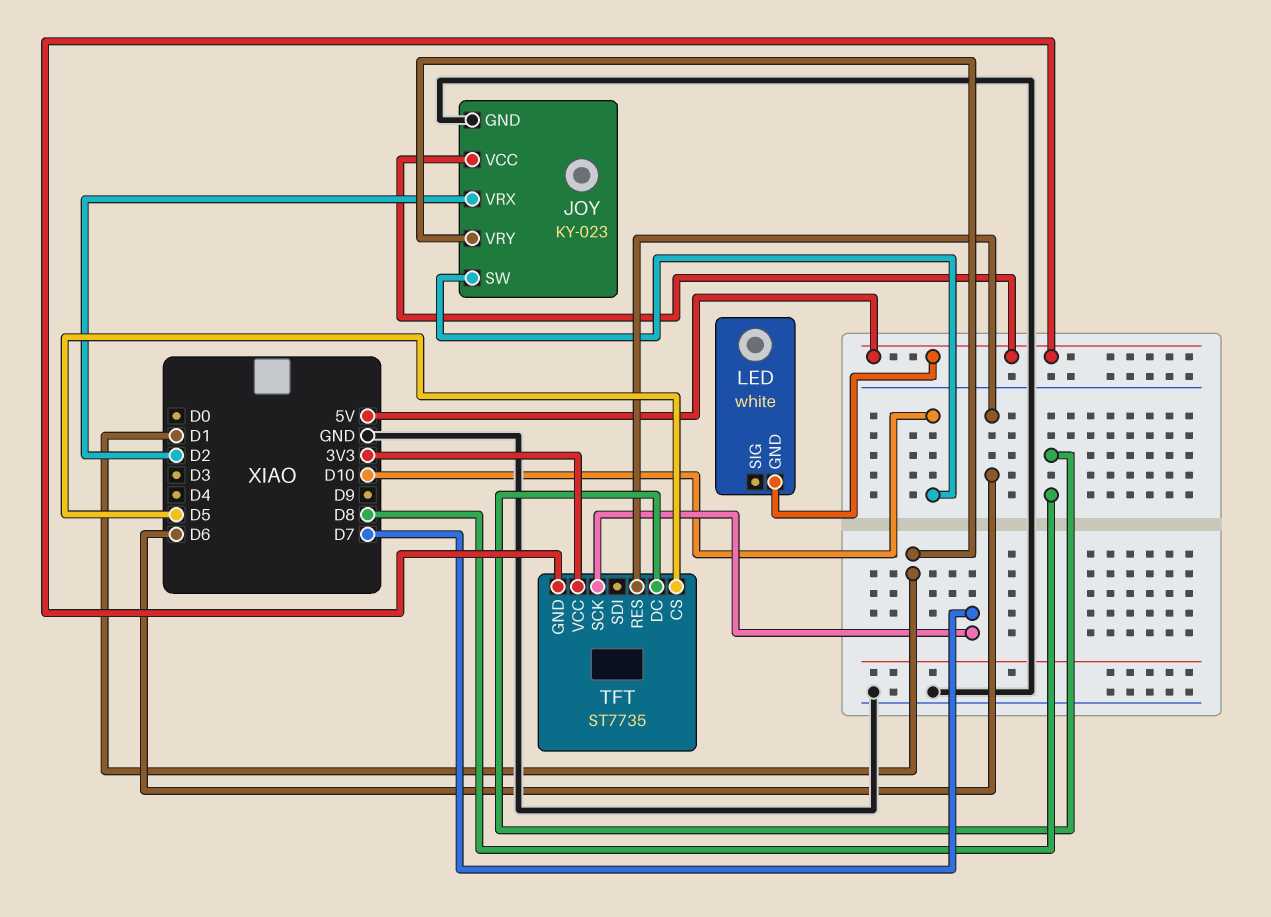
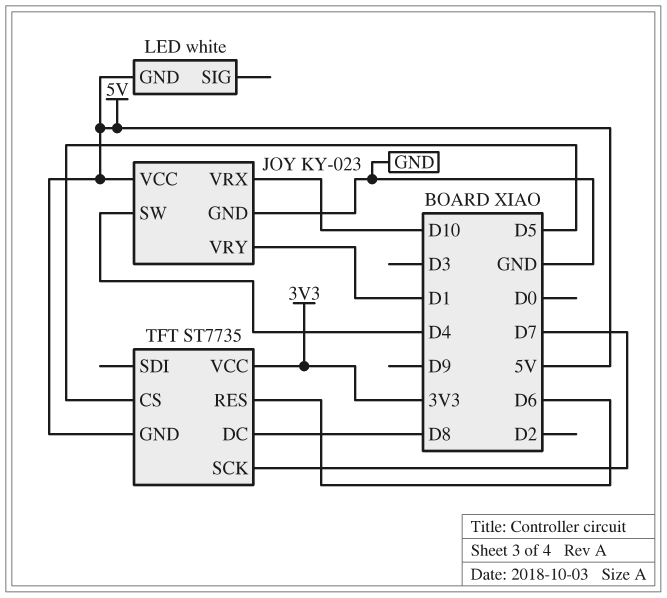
JOY pin SW: D10 -> D4
JOY pin VRX: D2 -> D10

